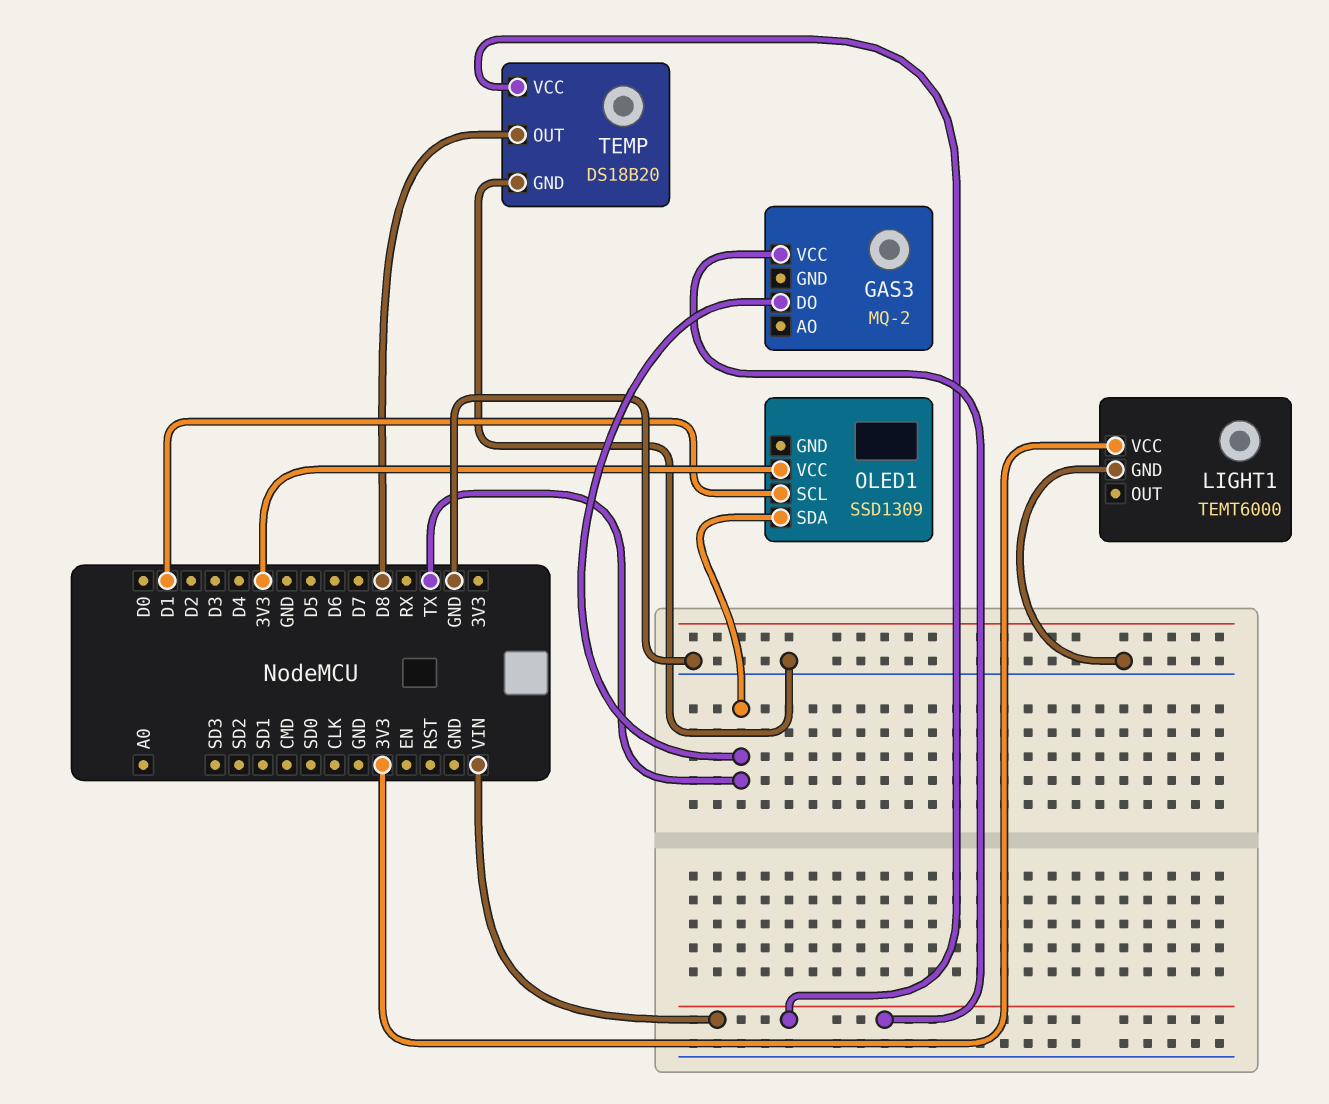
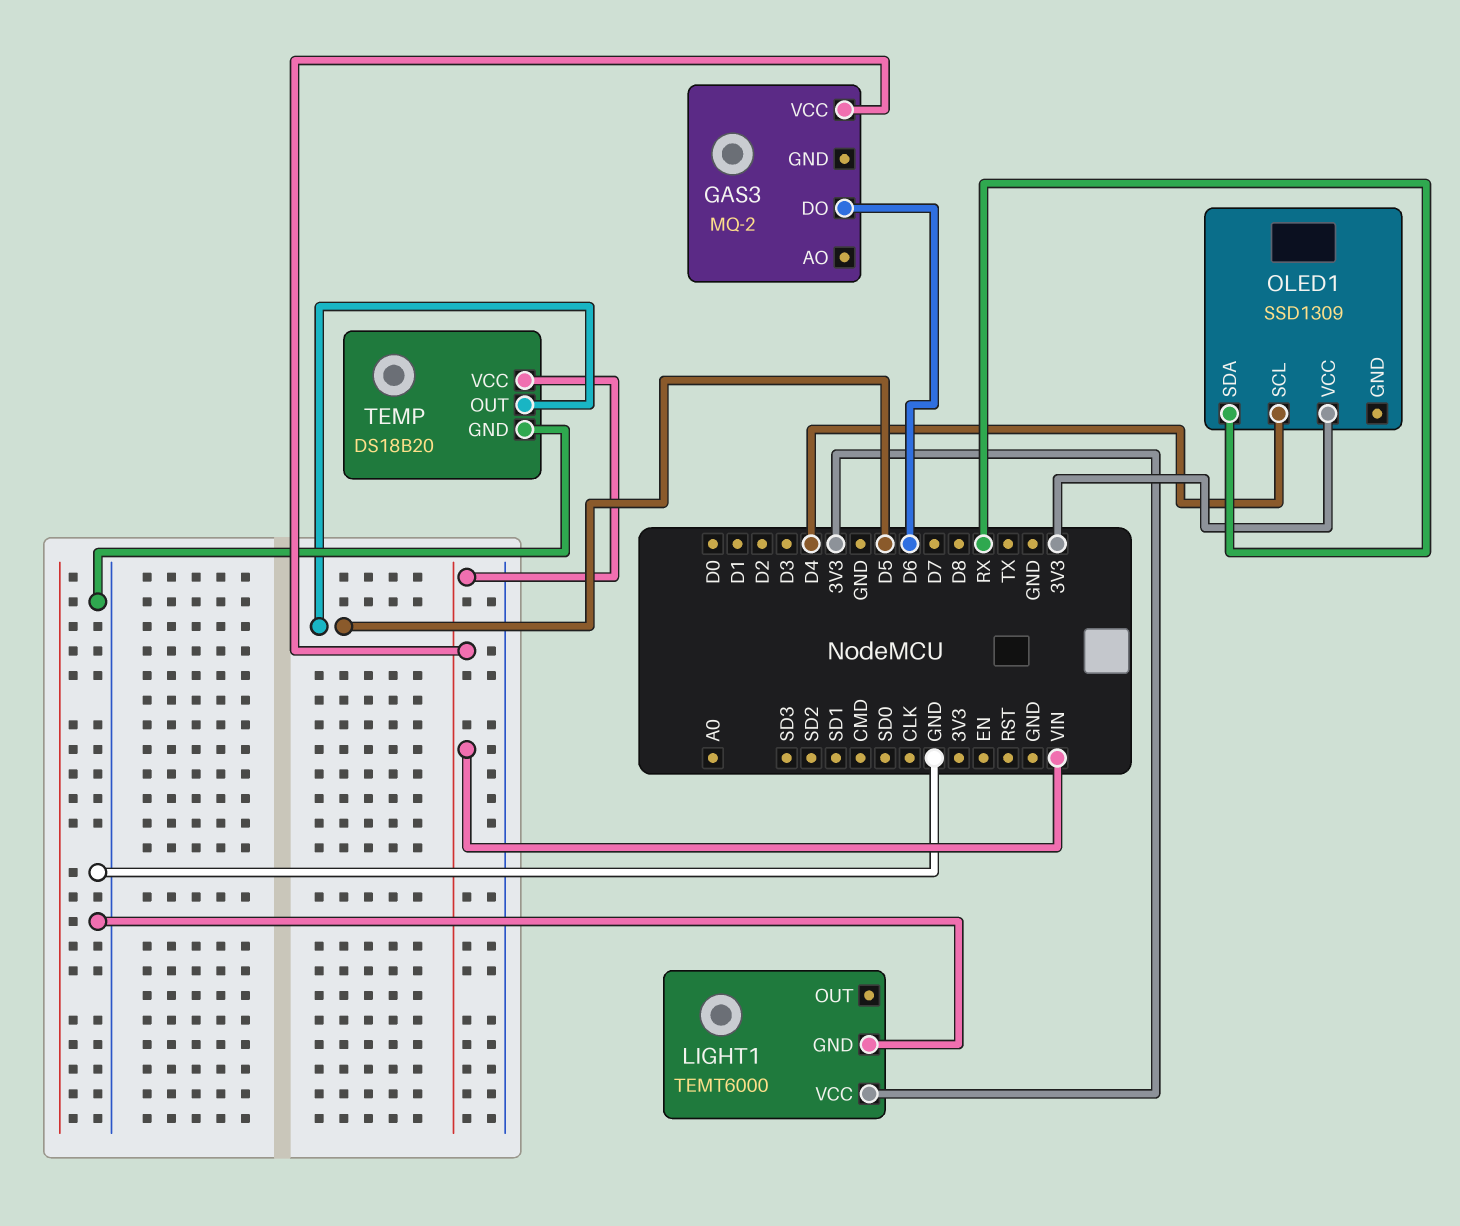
GAS3 pin DO: TX -> D6
OLED1 pin SCL: D1 -> D4
OLED1 pin SDA: TX -> RX
TEMP pin OUT: D8 -> D5

